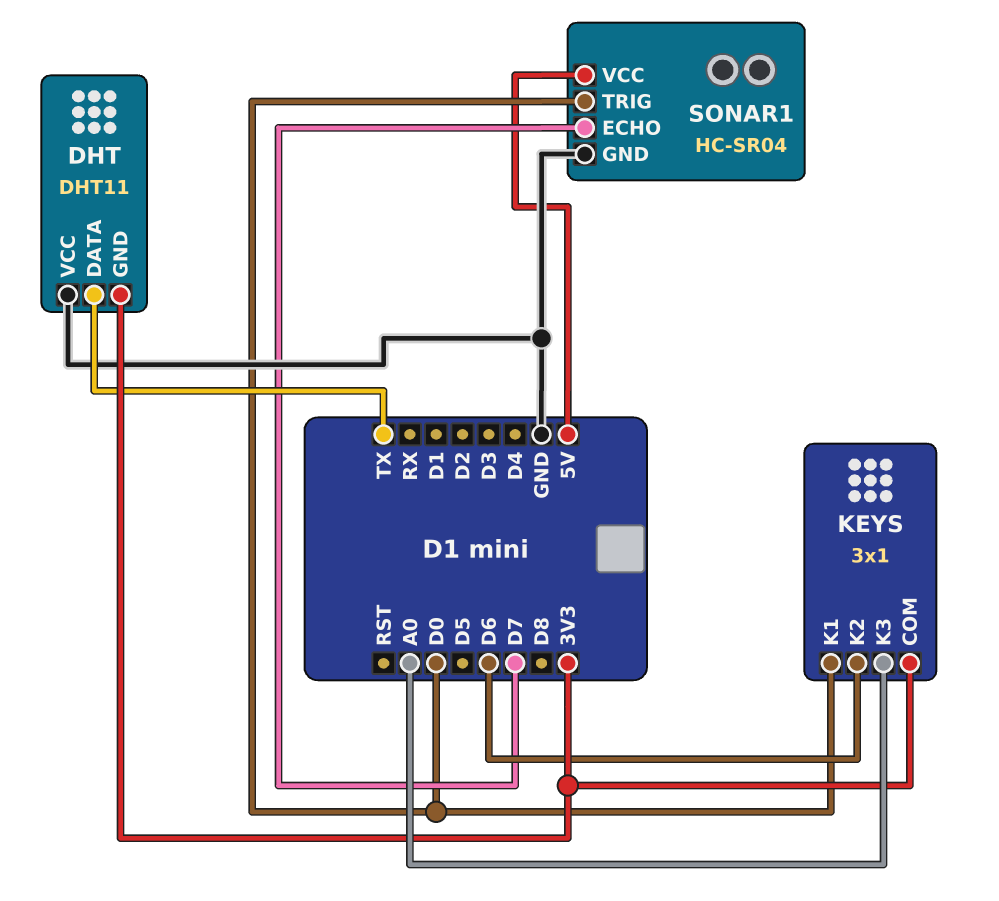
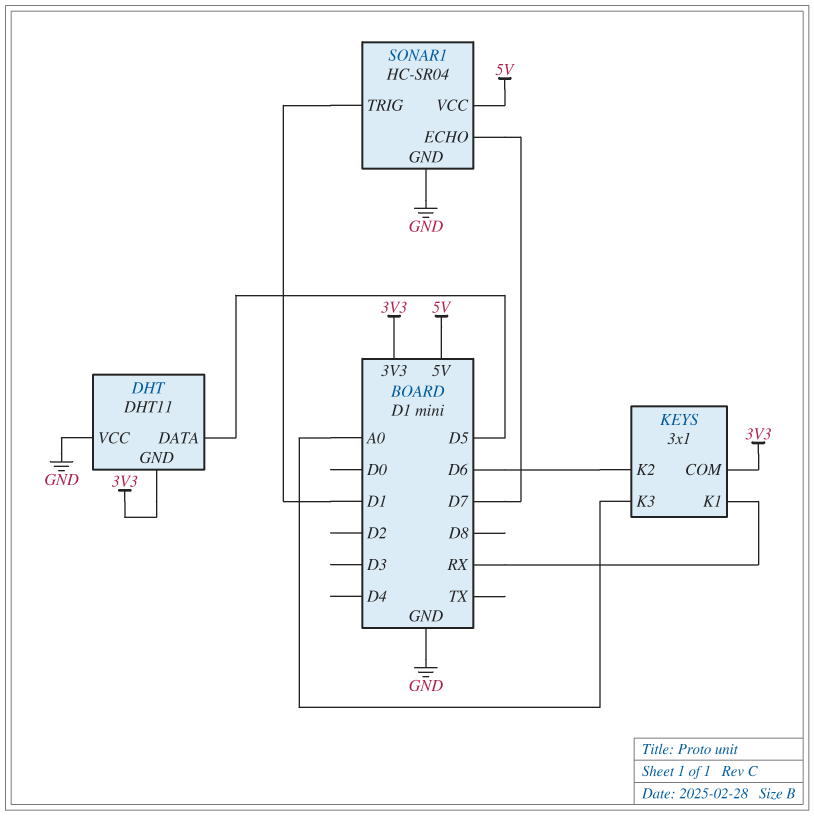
DHT pin DATA: TX -> D5
KEYS pin K1: D0 -> RX
SONAR1 pin TRIG: D0 -> D1

